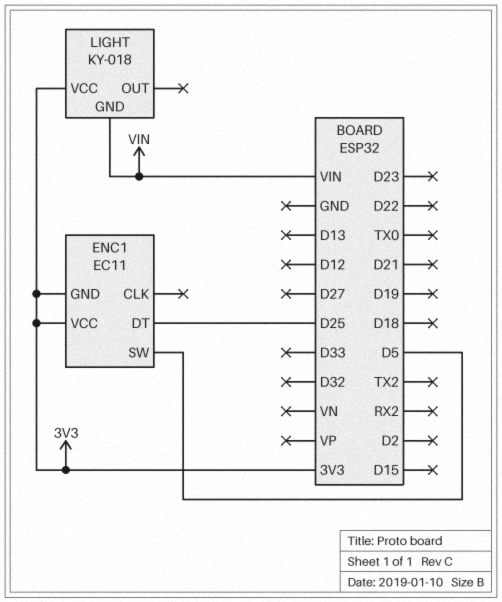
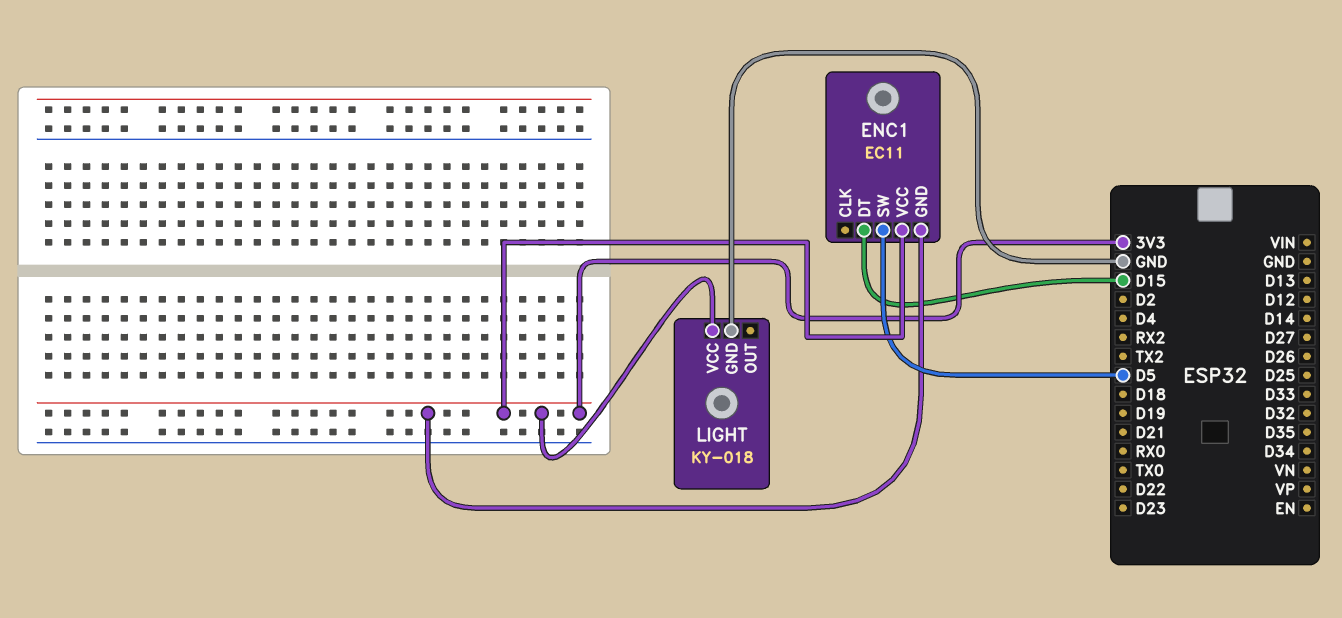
ENC1 pin DT: D25 -> D15
LIGHT pin GND: VIN -> GND

